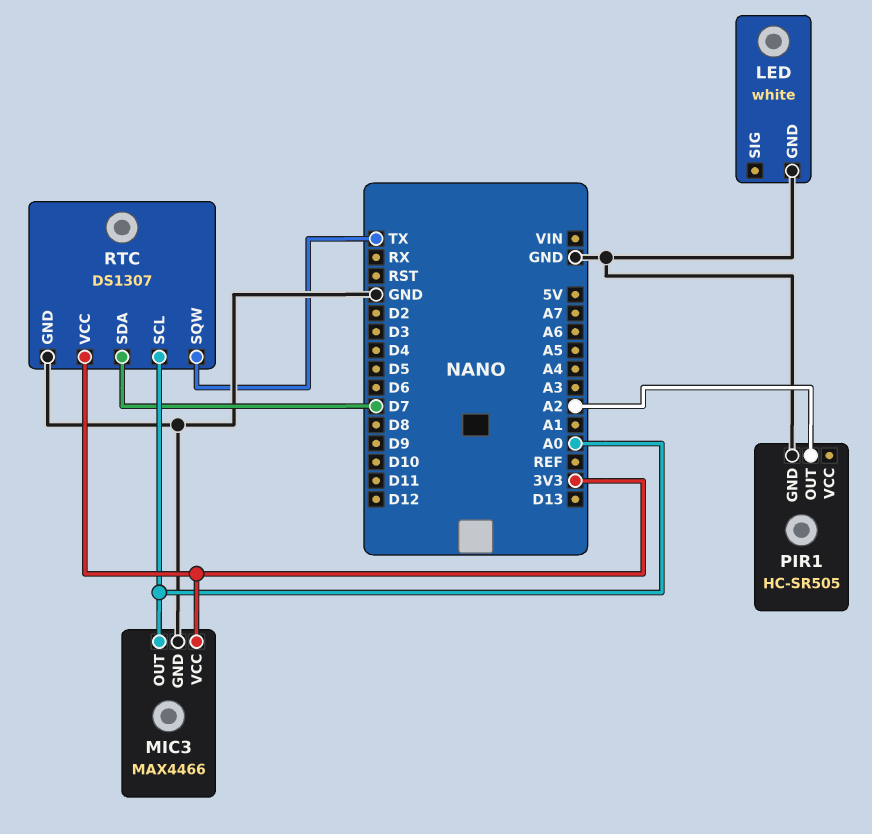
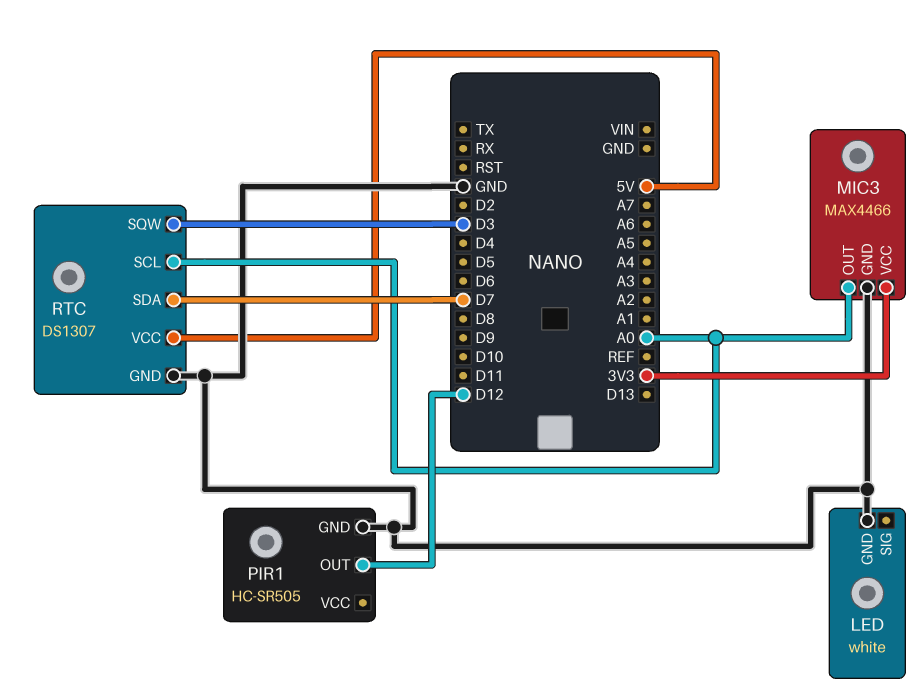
PIR1 pin OUT: A2 -> D12
RTC pin SQW: TX -> D3
RTC pin VCC: 3V3 -> 5V

